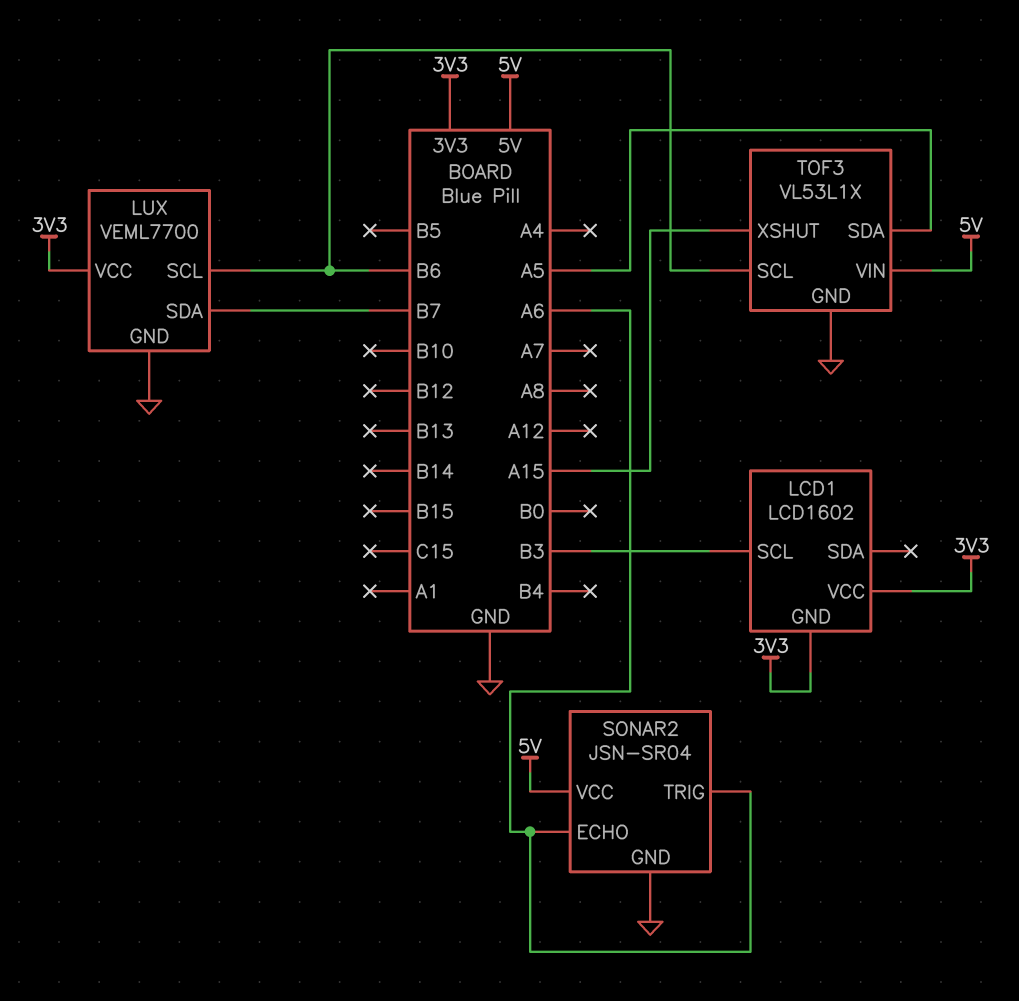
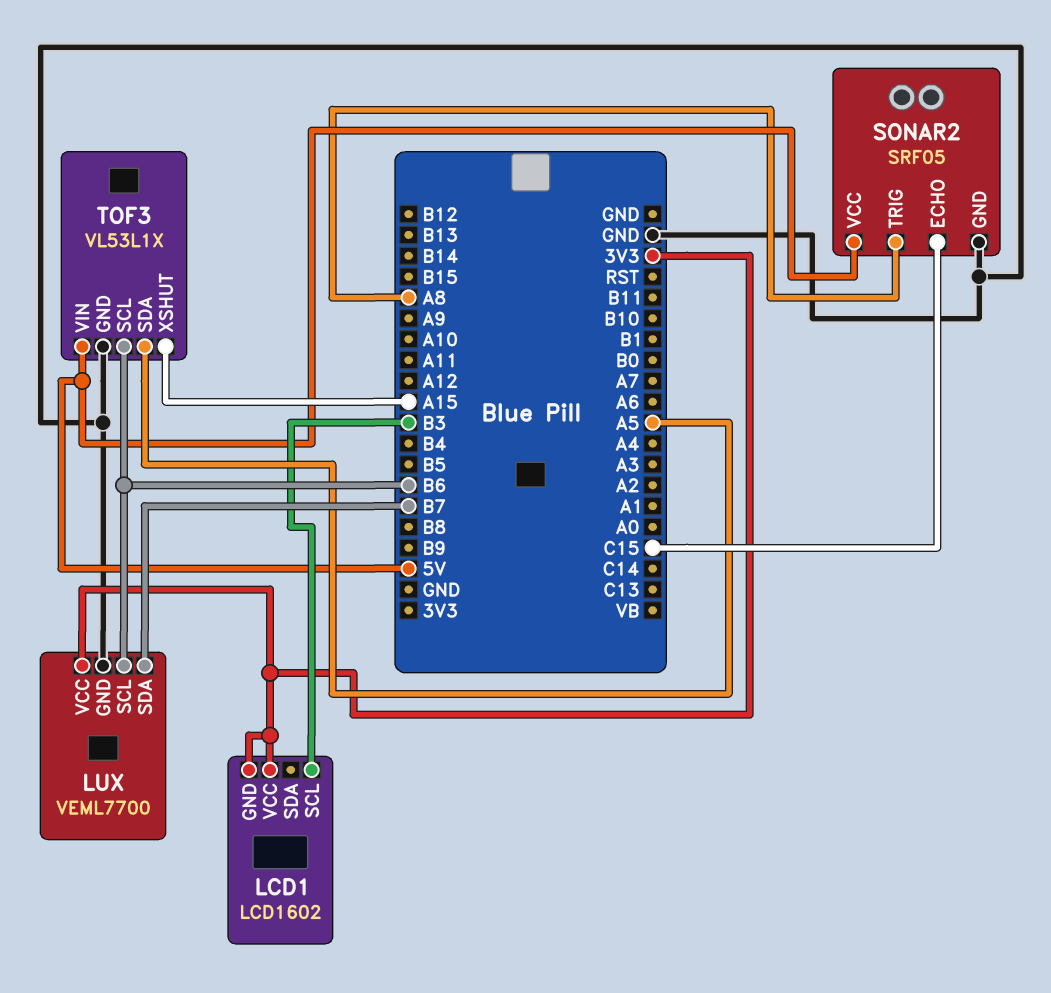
SONAR2: JSN-SR04 -> SRF05
SONAR2 pin ECHO: A6 -> C15
SONAR2 pin TRIG: A6 -> A8

